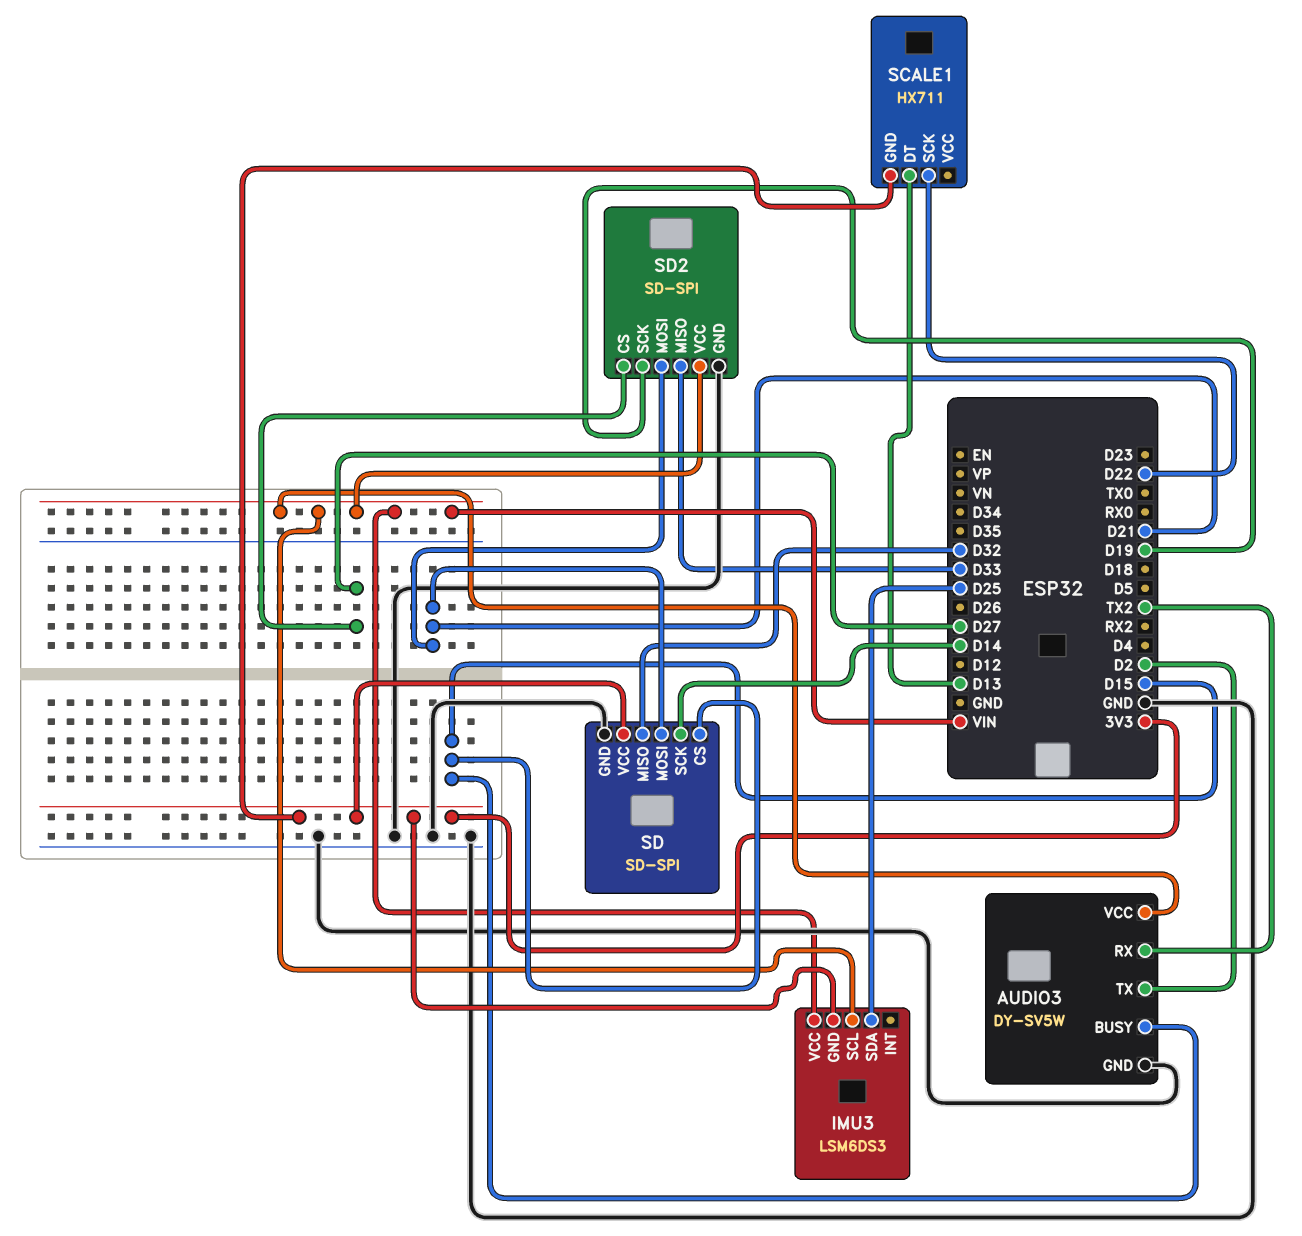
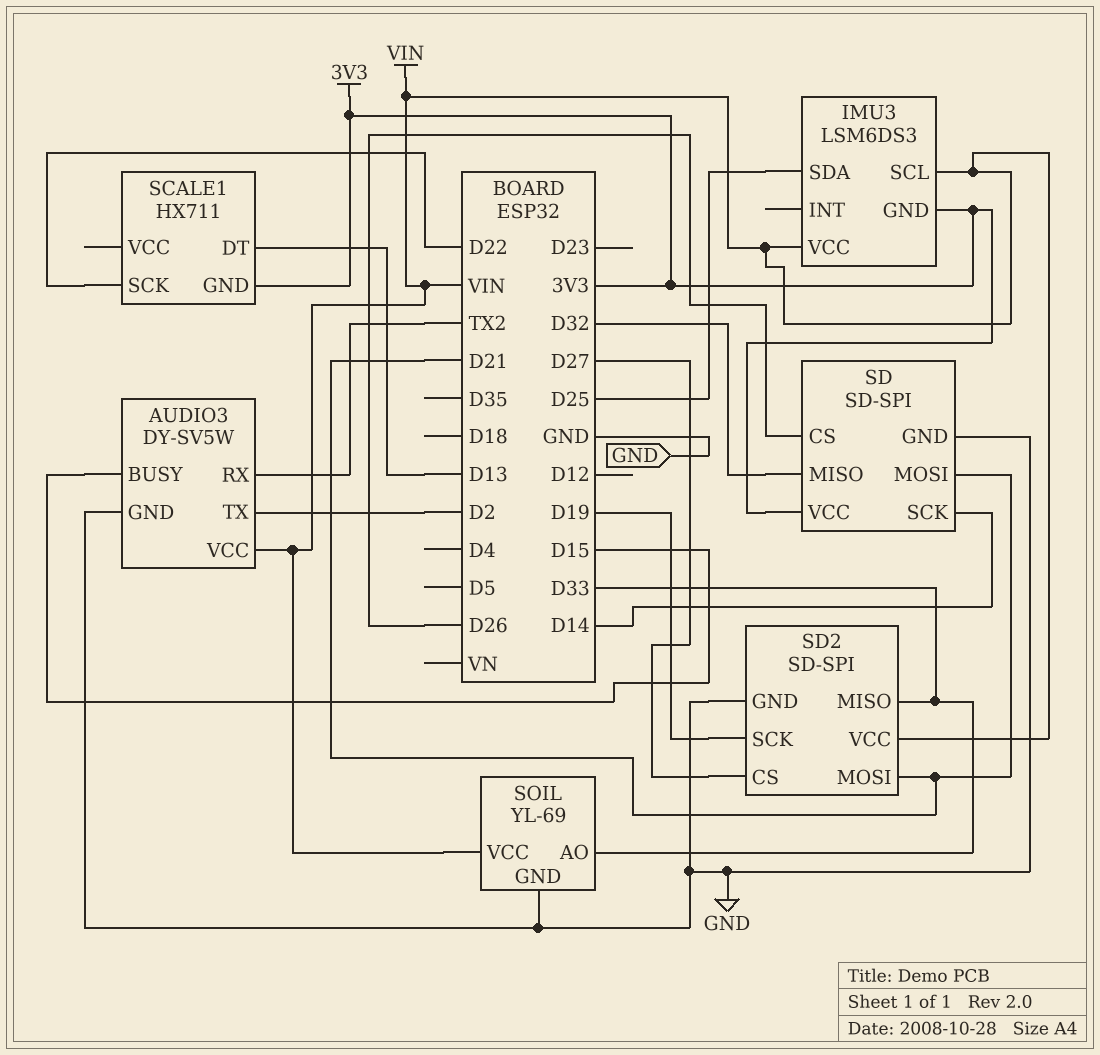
SD pin CS: D15 -> D26
SOIL: none -> YL-69
SOIL pin AO: none -> D33
SOIL pin GND: none -> GND
SOIL pin VCC: none -> VIN

